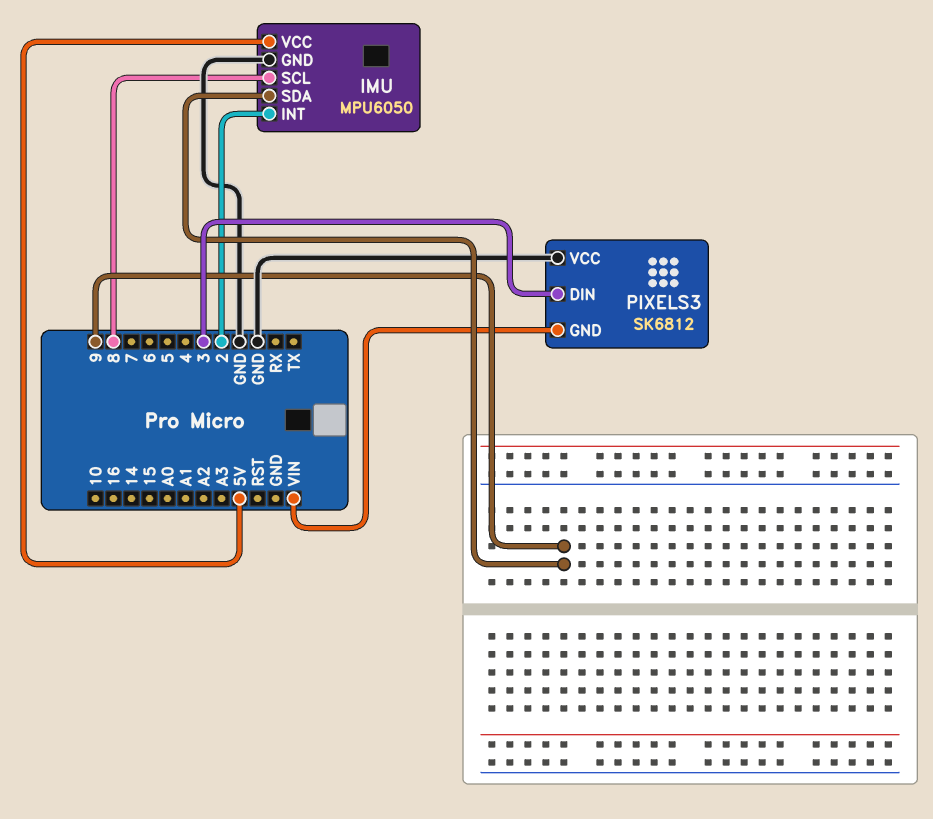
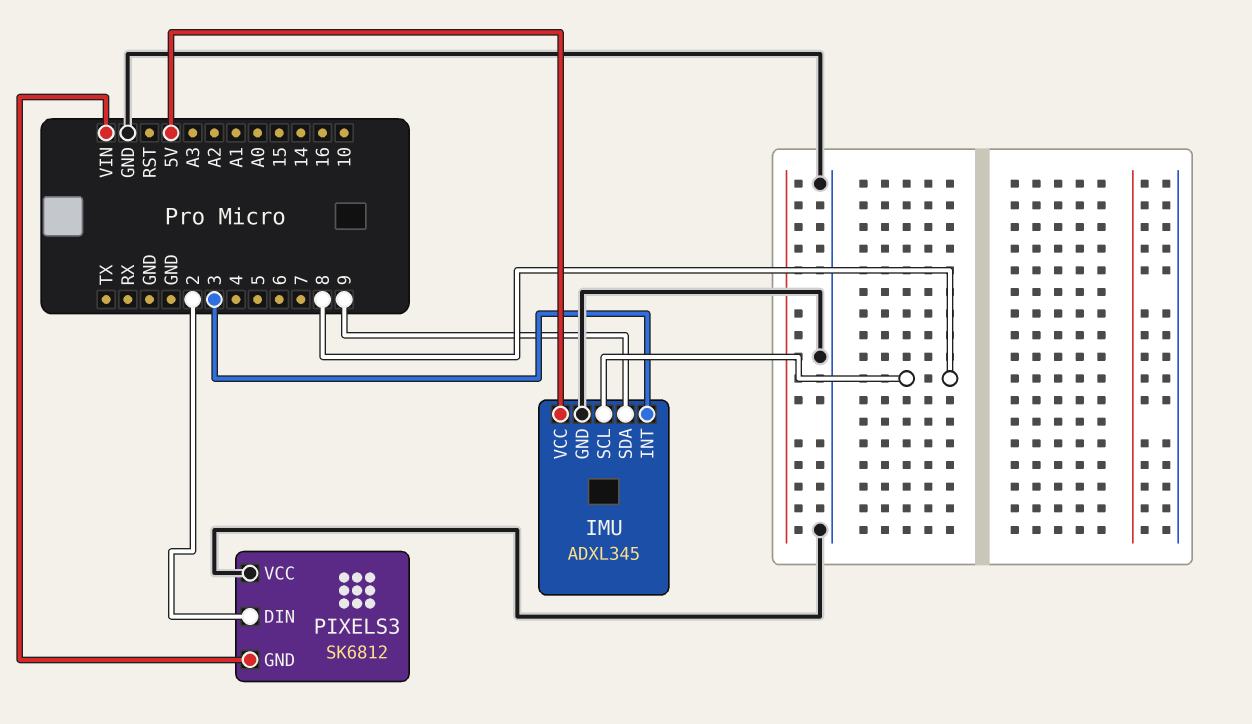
IMU: MPU6050 -> ADXL345
IMU pin INT: 2 -> 3
PIXELS3 pin DIN: 3 -> 2

